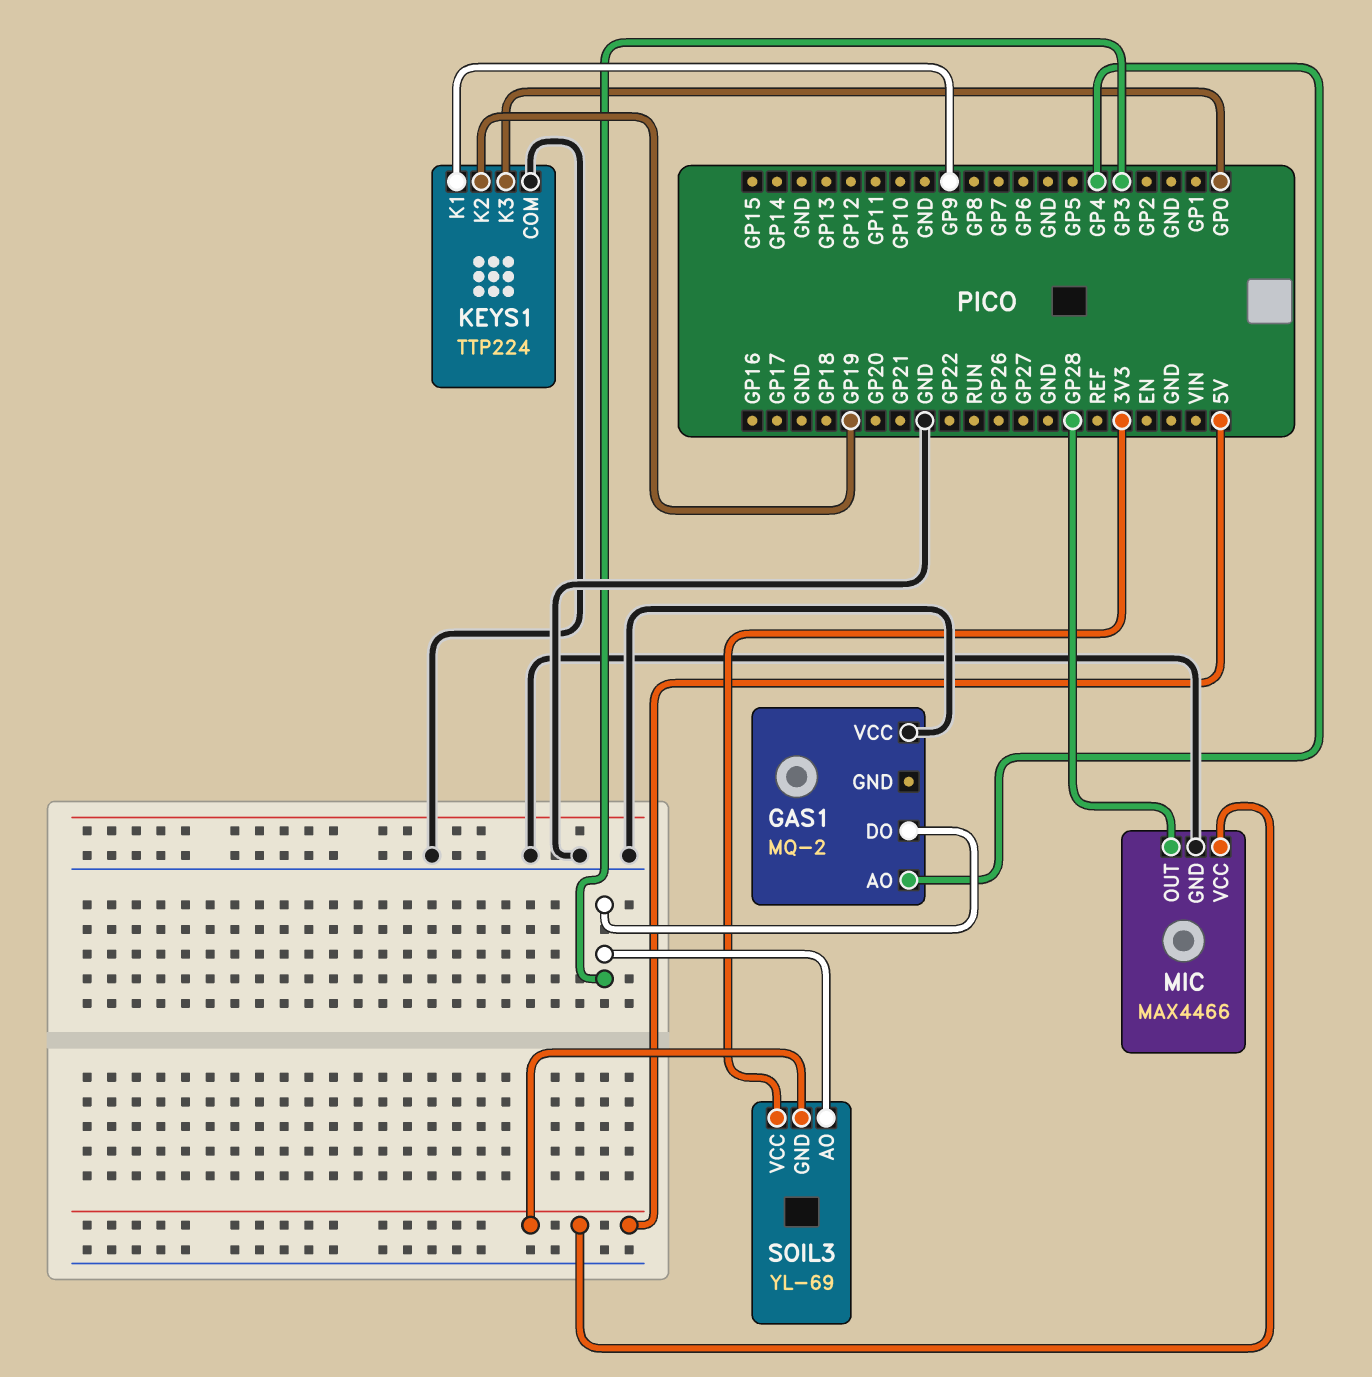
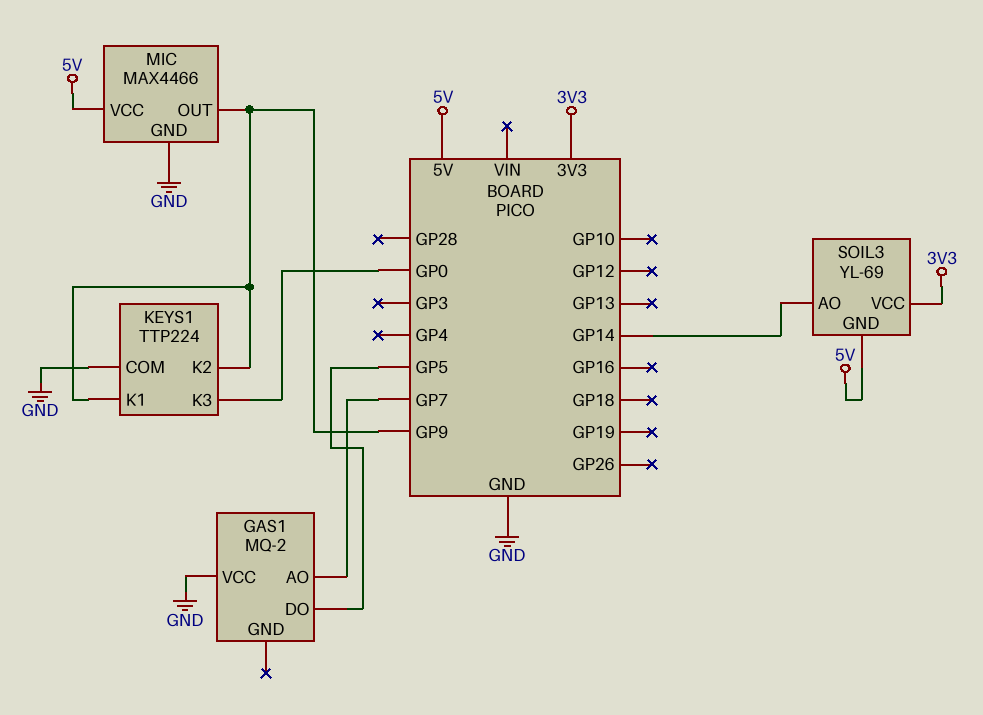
GAS1 pin AO: GP4 -> GP7
GAS1 pin DO: GP3 -> GP5
KEYS1 pin K2: GP19 -> GP9
MIC pin OUT: GP28 -> GP9
SOIL3 pin AO: GP3 -> GP14

